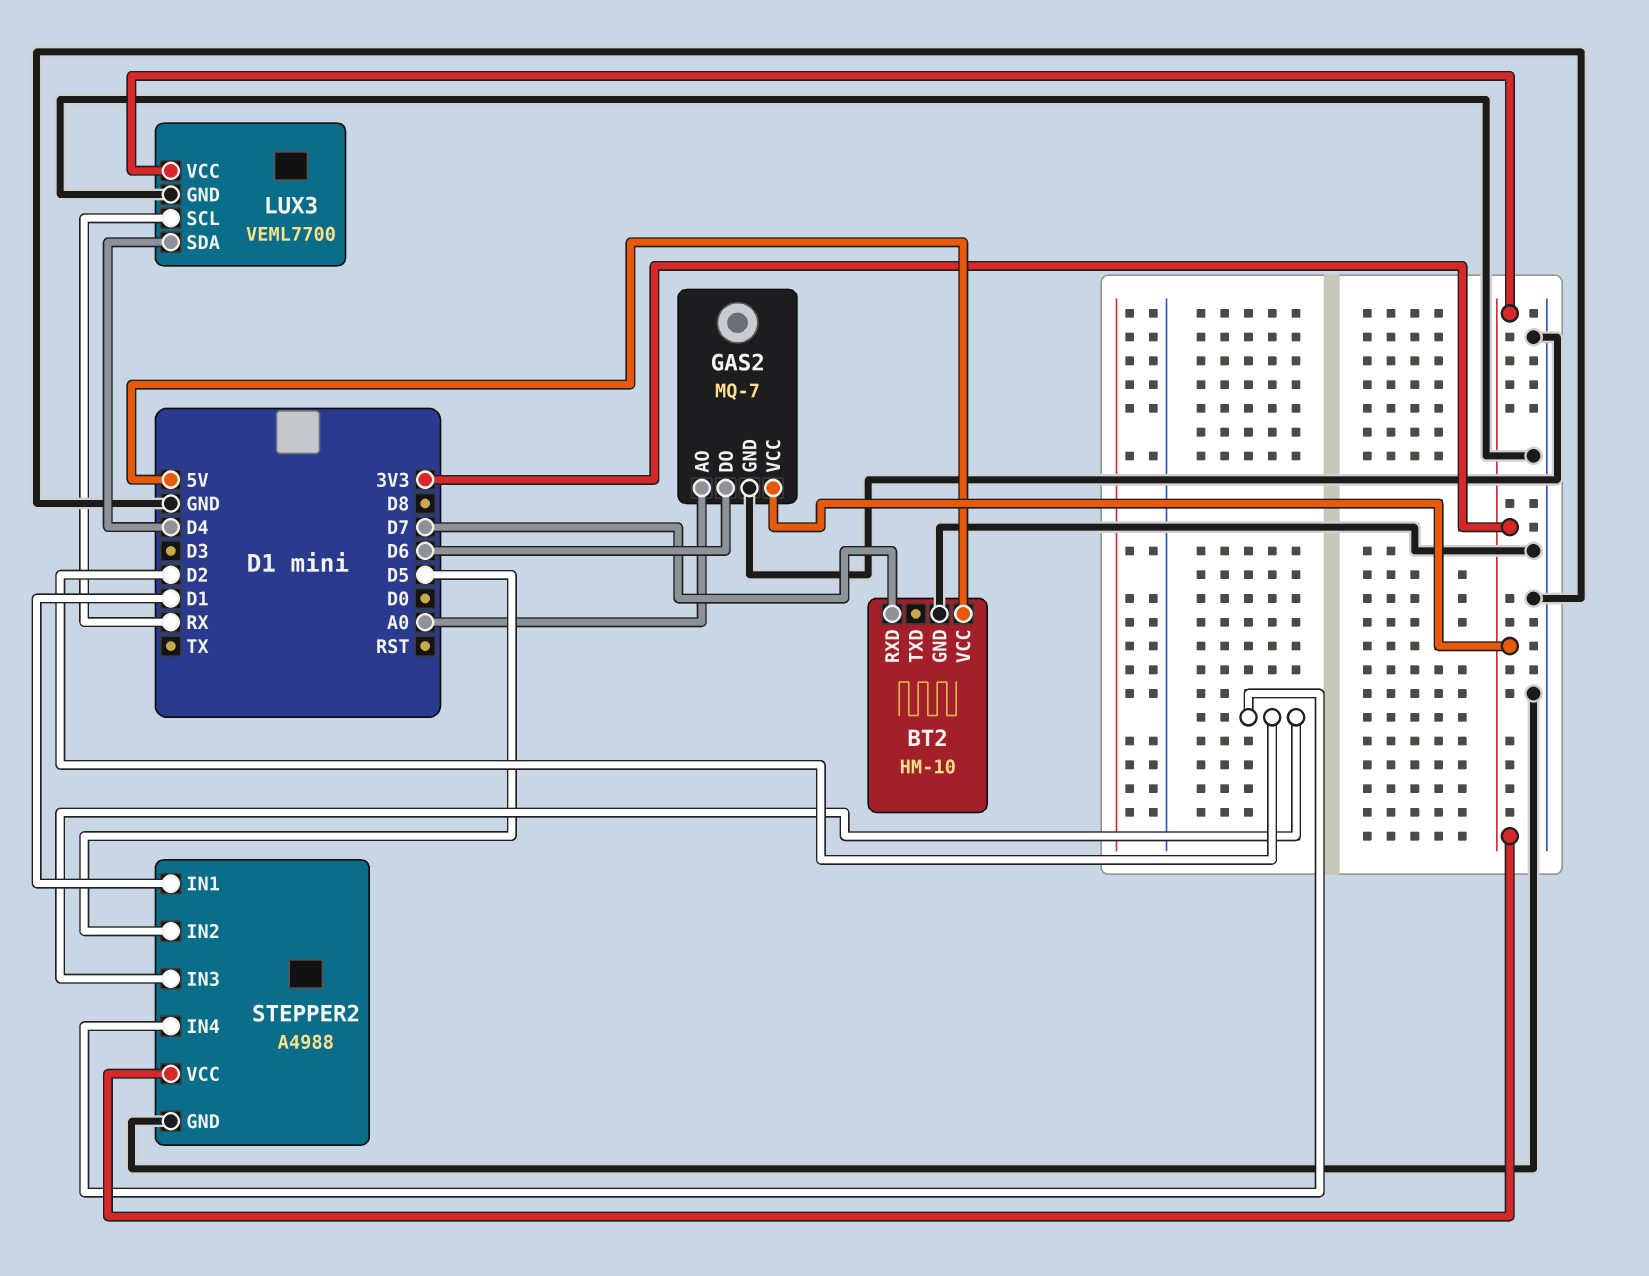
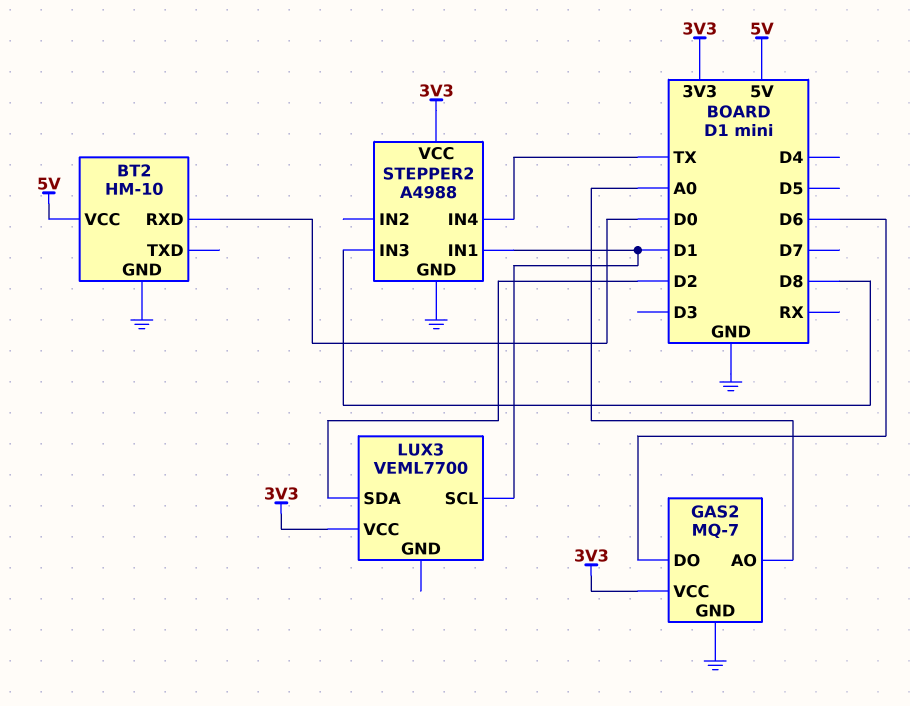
BT2 pin RXD: D7 -> D0
LUX3 pin GND: GND -> none
LUX3 pin SCL: RX -> D1
LUX3 pin SDA: D4 -> D2
STEPPER2 pin IN2: D5 -> none
STEPPER2 pin IN3: D2 -> D8
STEPPER2 pin IN4: D2 -> TX

